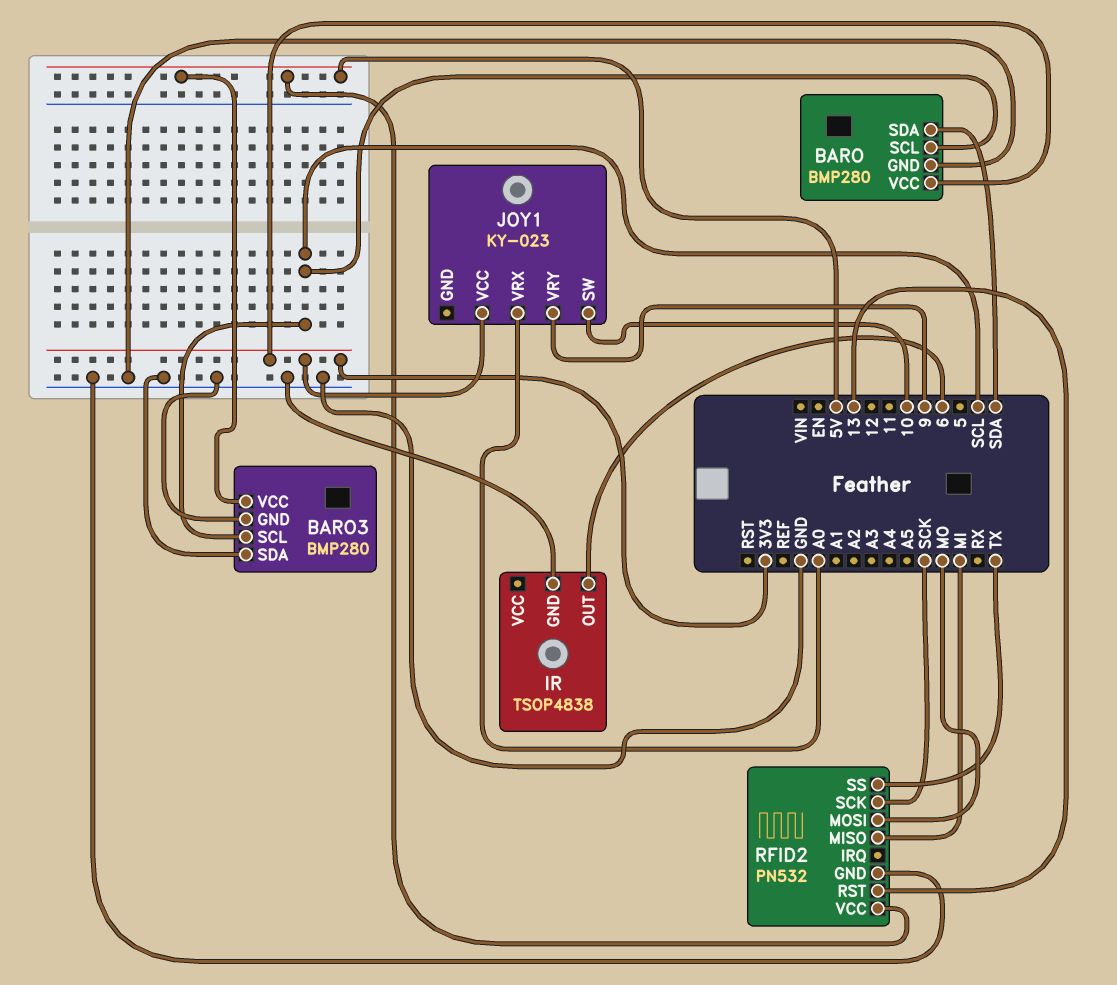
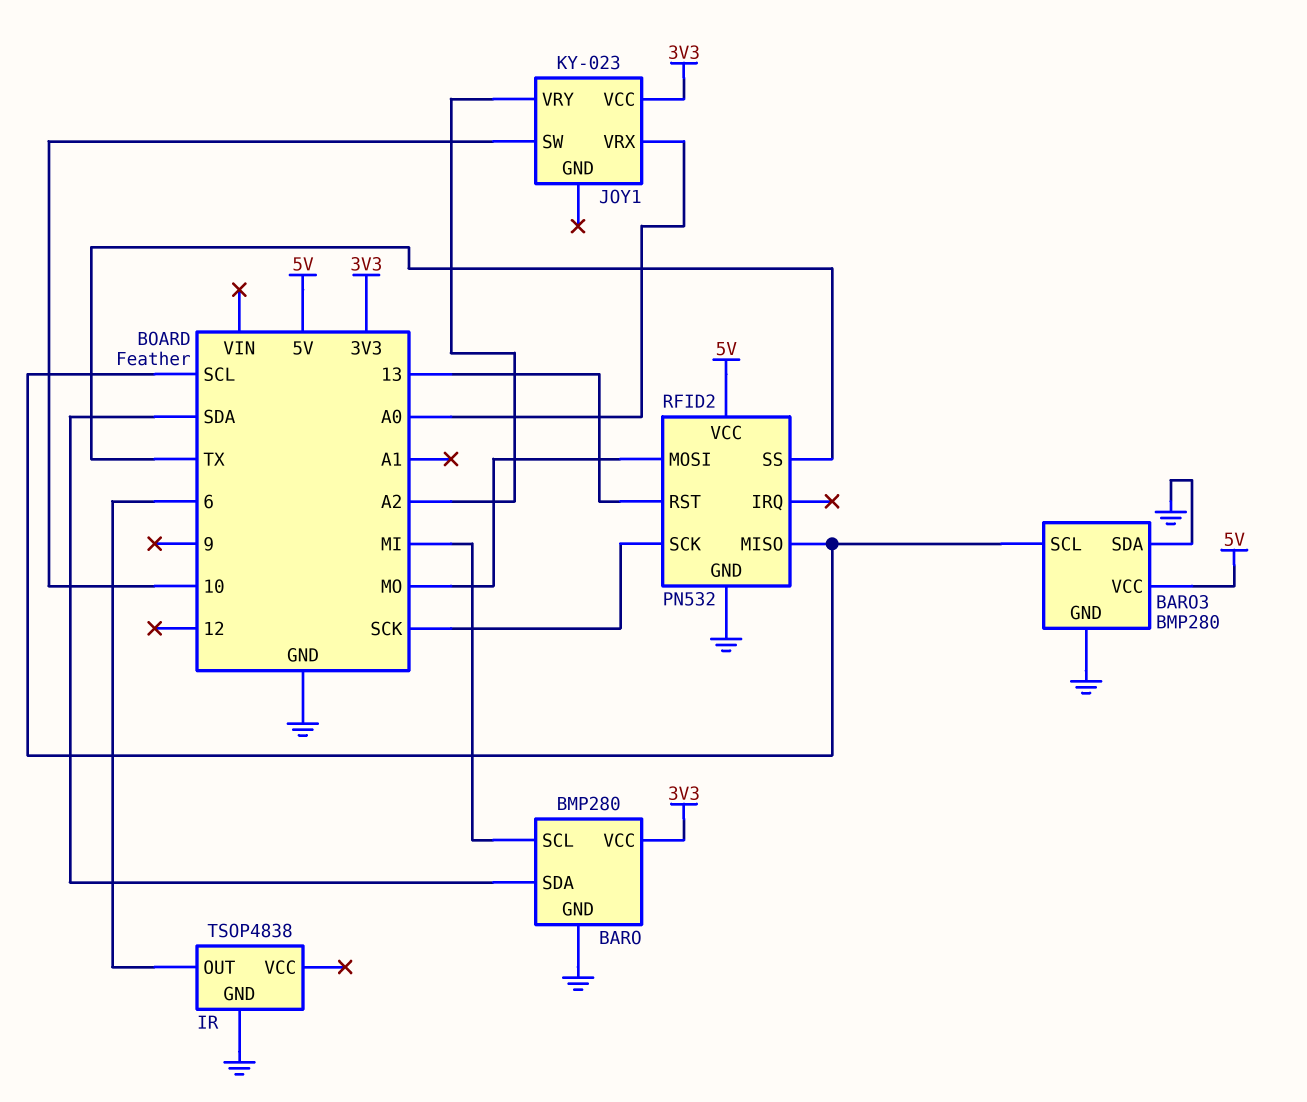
BARO pin SCL: SCL -> MI
JOY1 pin VRY: 9 -> A2
RFID2 pin MISO: MI -> SCL

